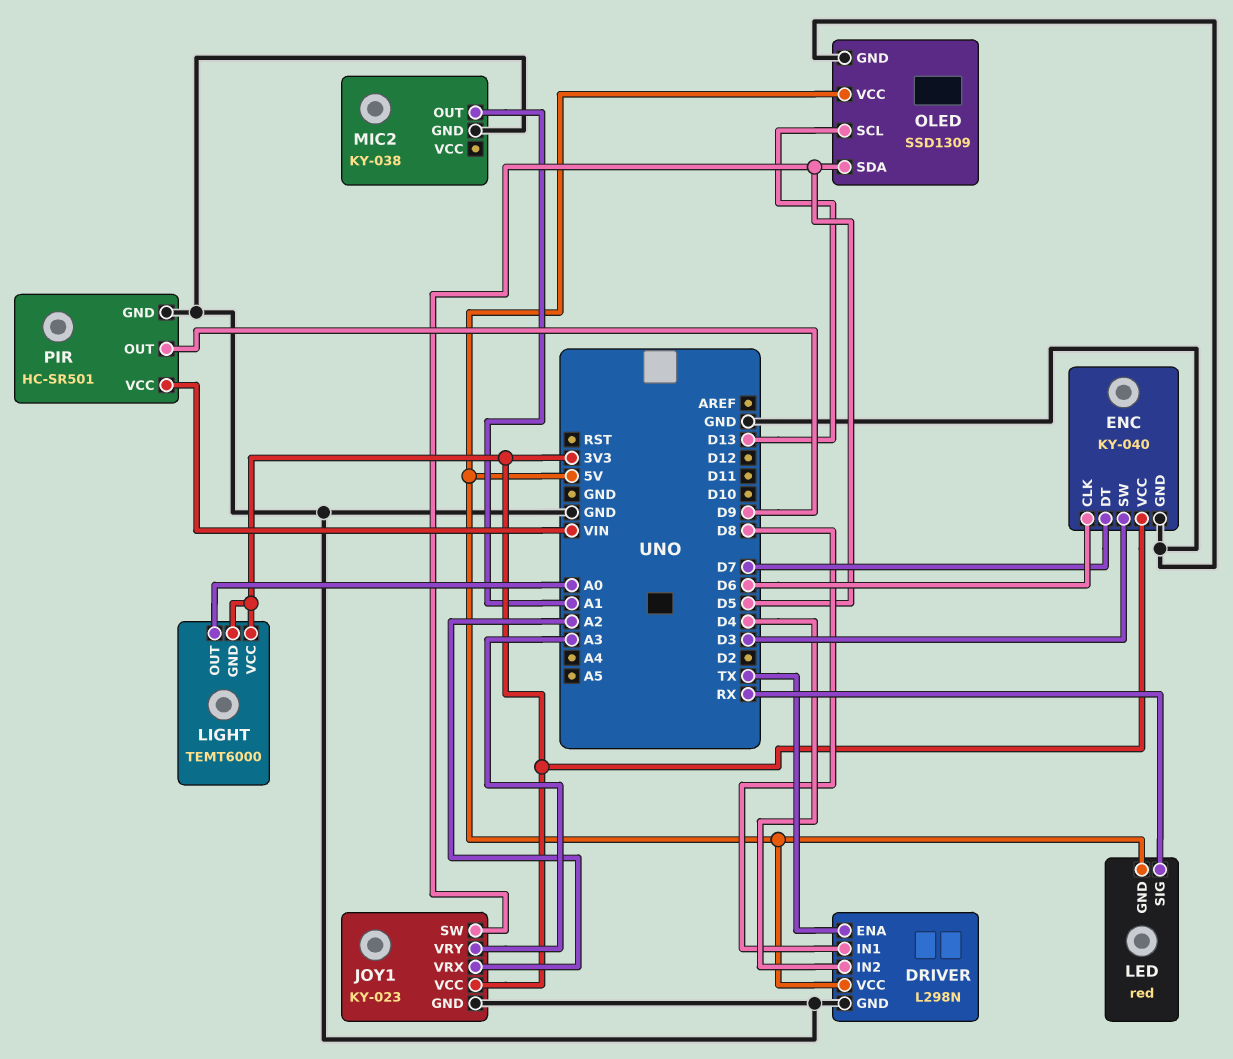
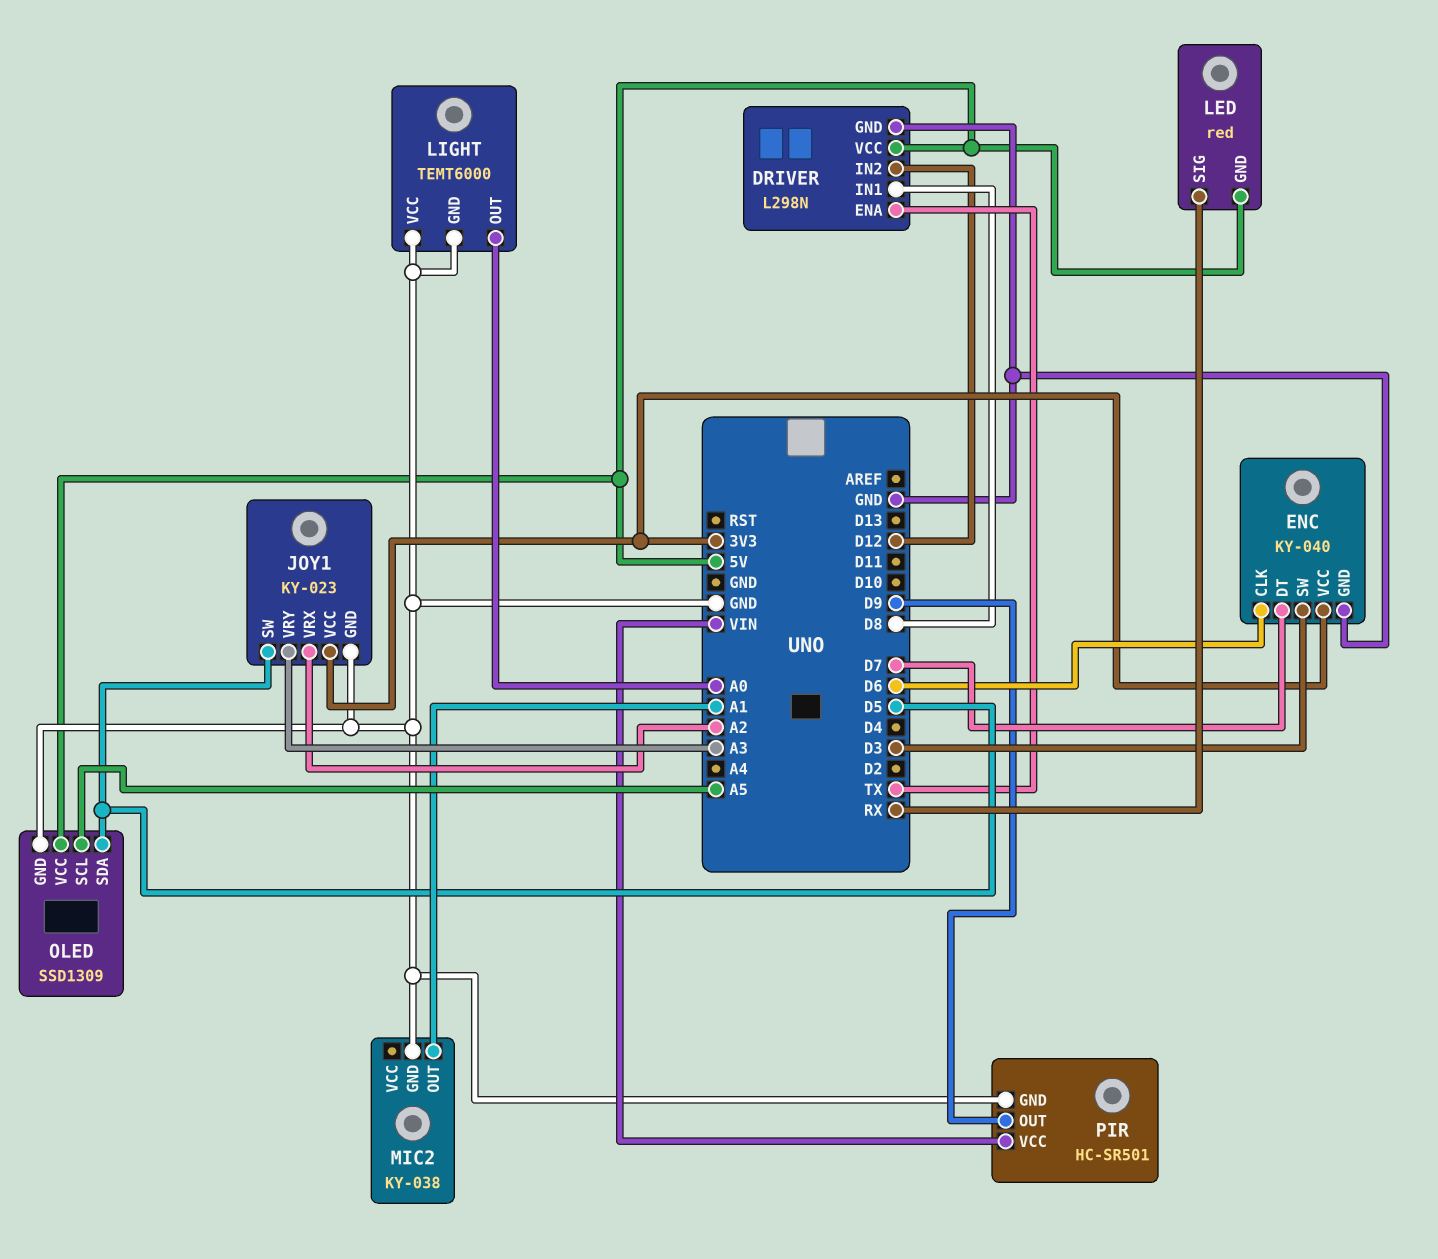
DRIVER pin IN2: D4 -> D12
LIGHT pin GND: 3V3 -> GND
LIGHT pin VCC: 3V3 -> GND
OLED pin SCL: D13 -> A5

